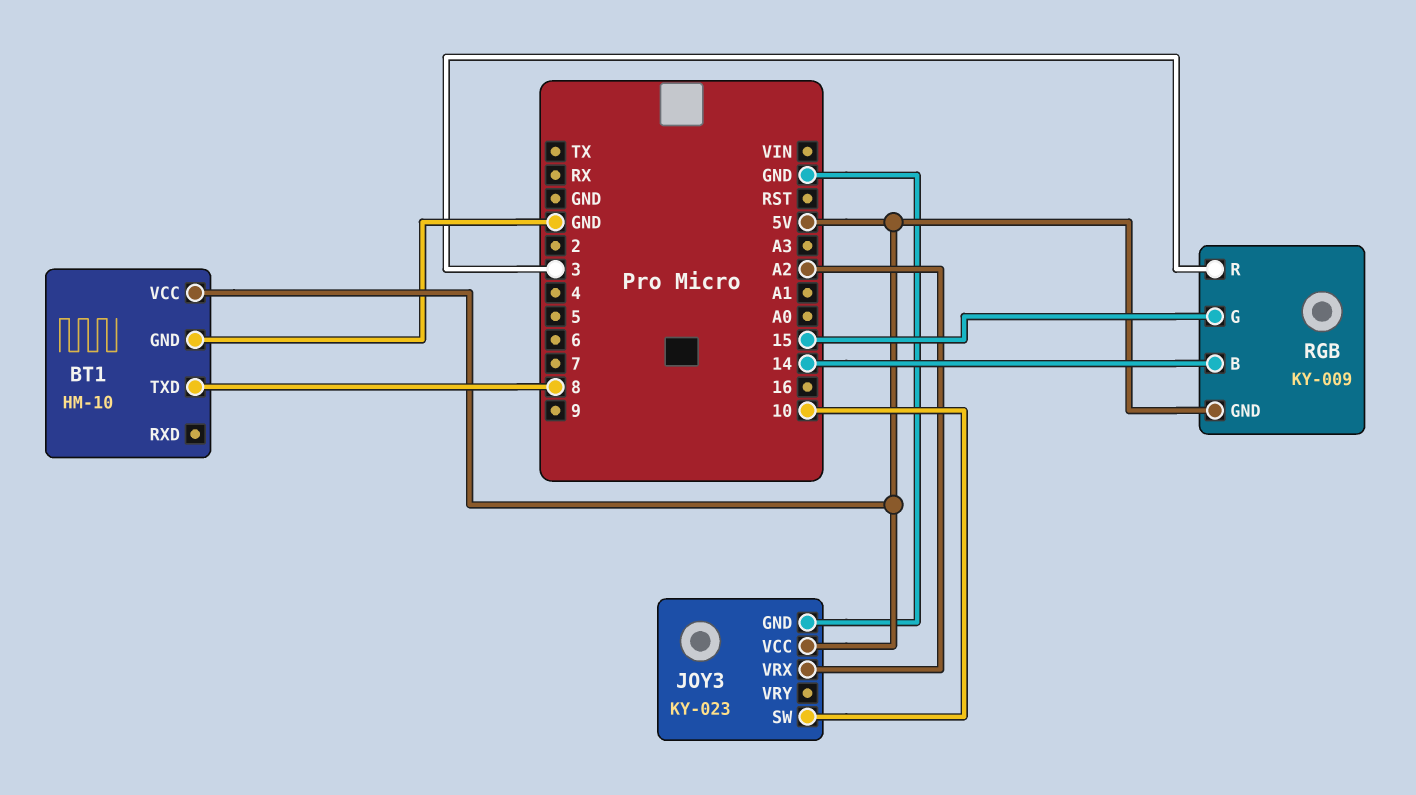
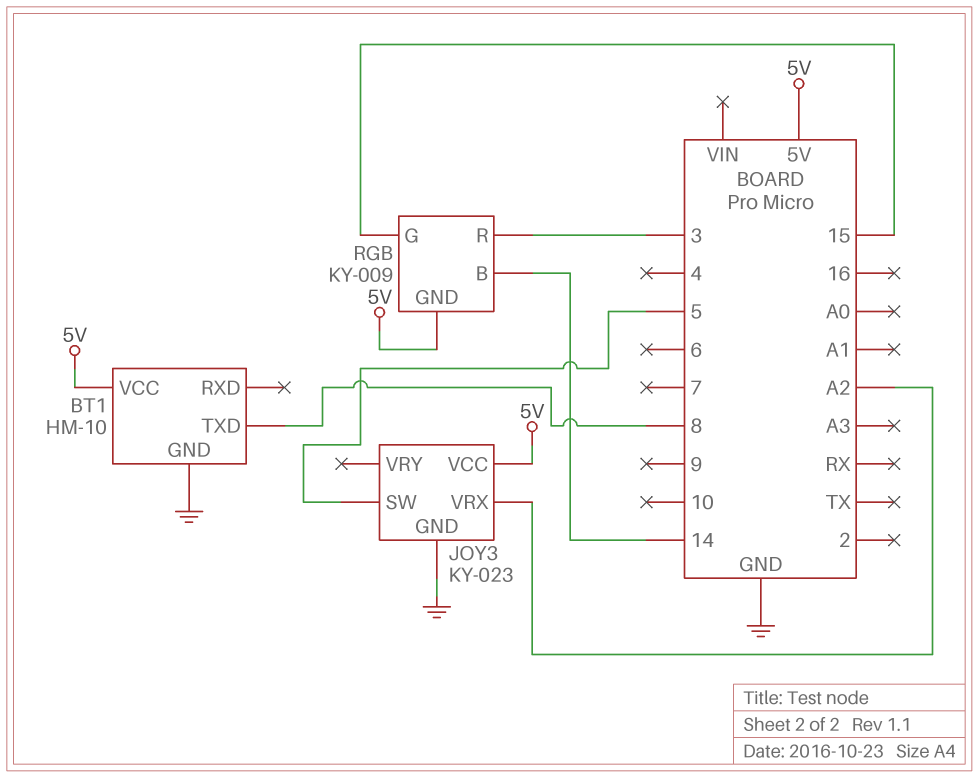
JOY3 pin SW: 10 -> 5

